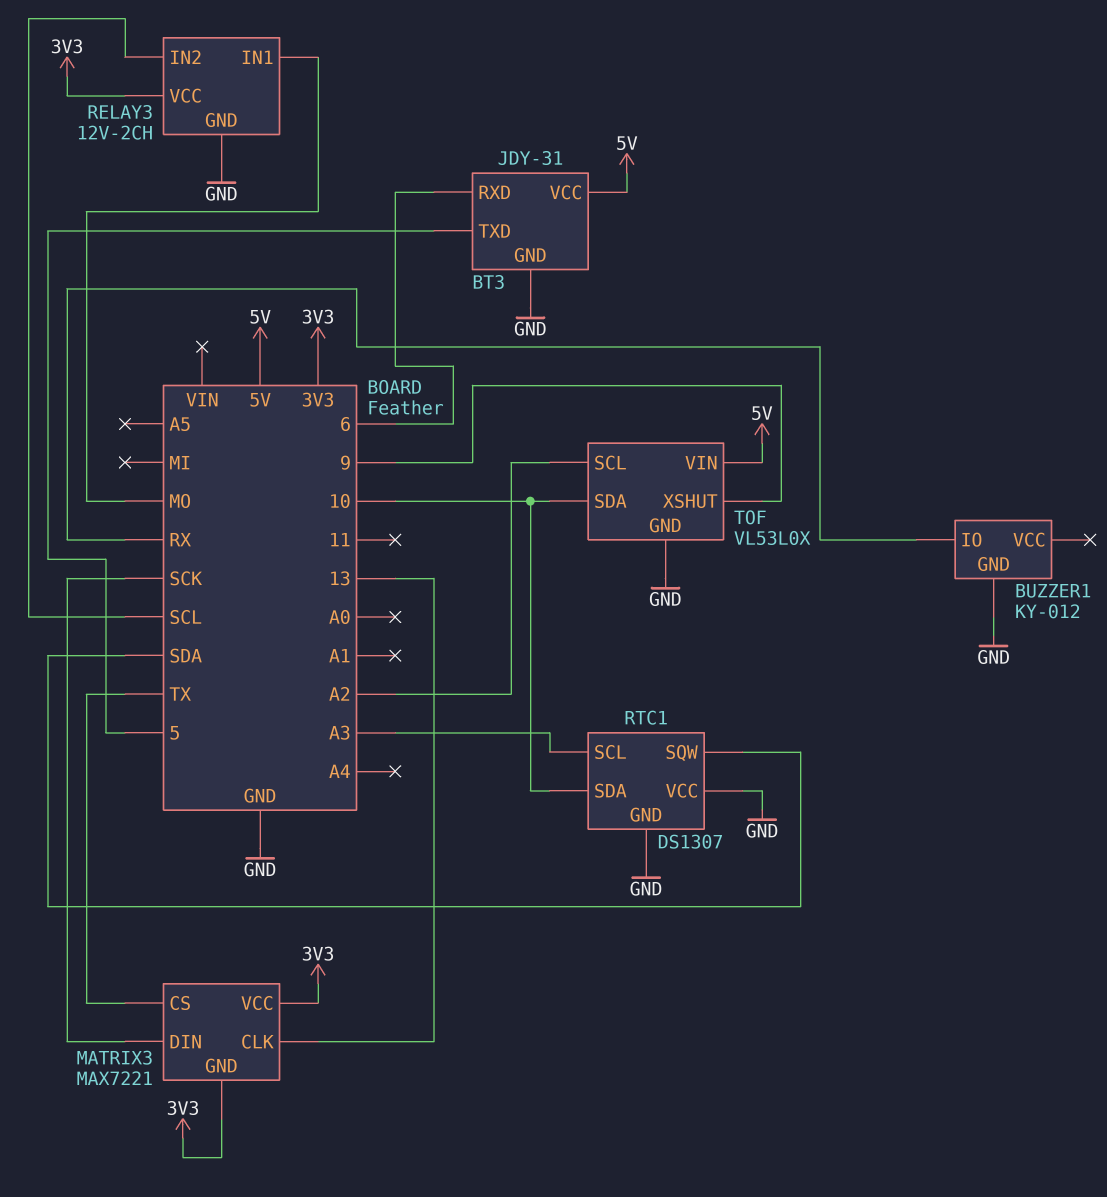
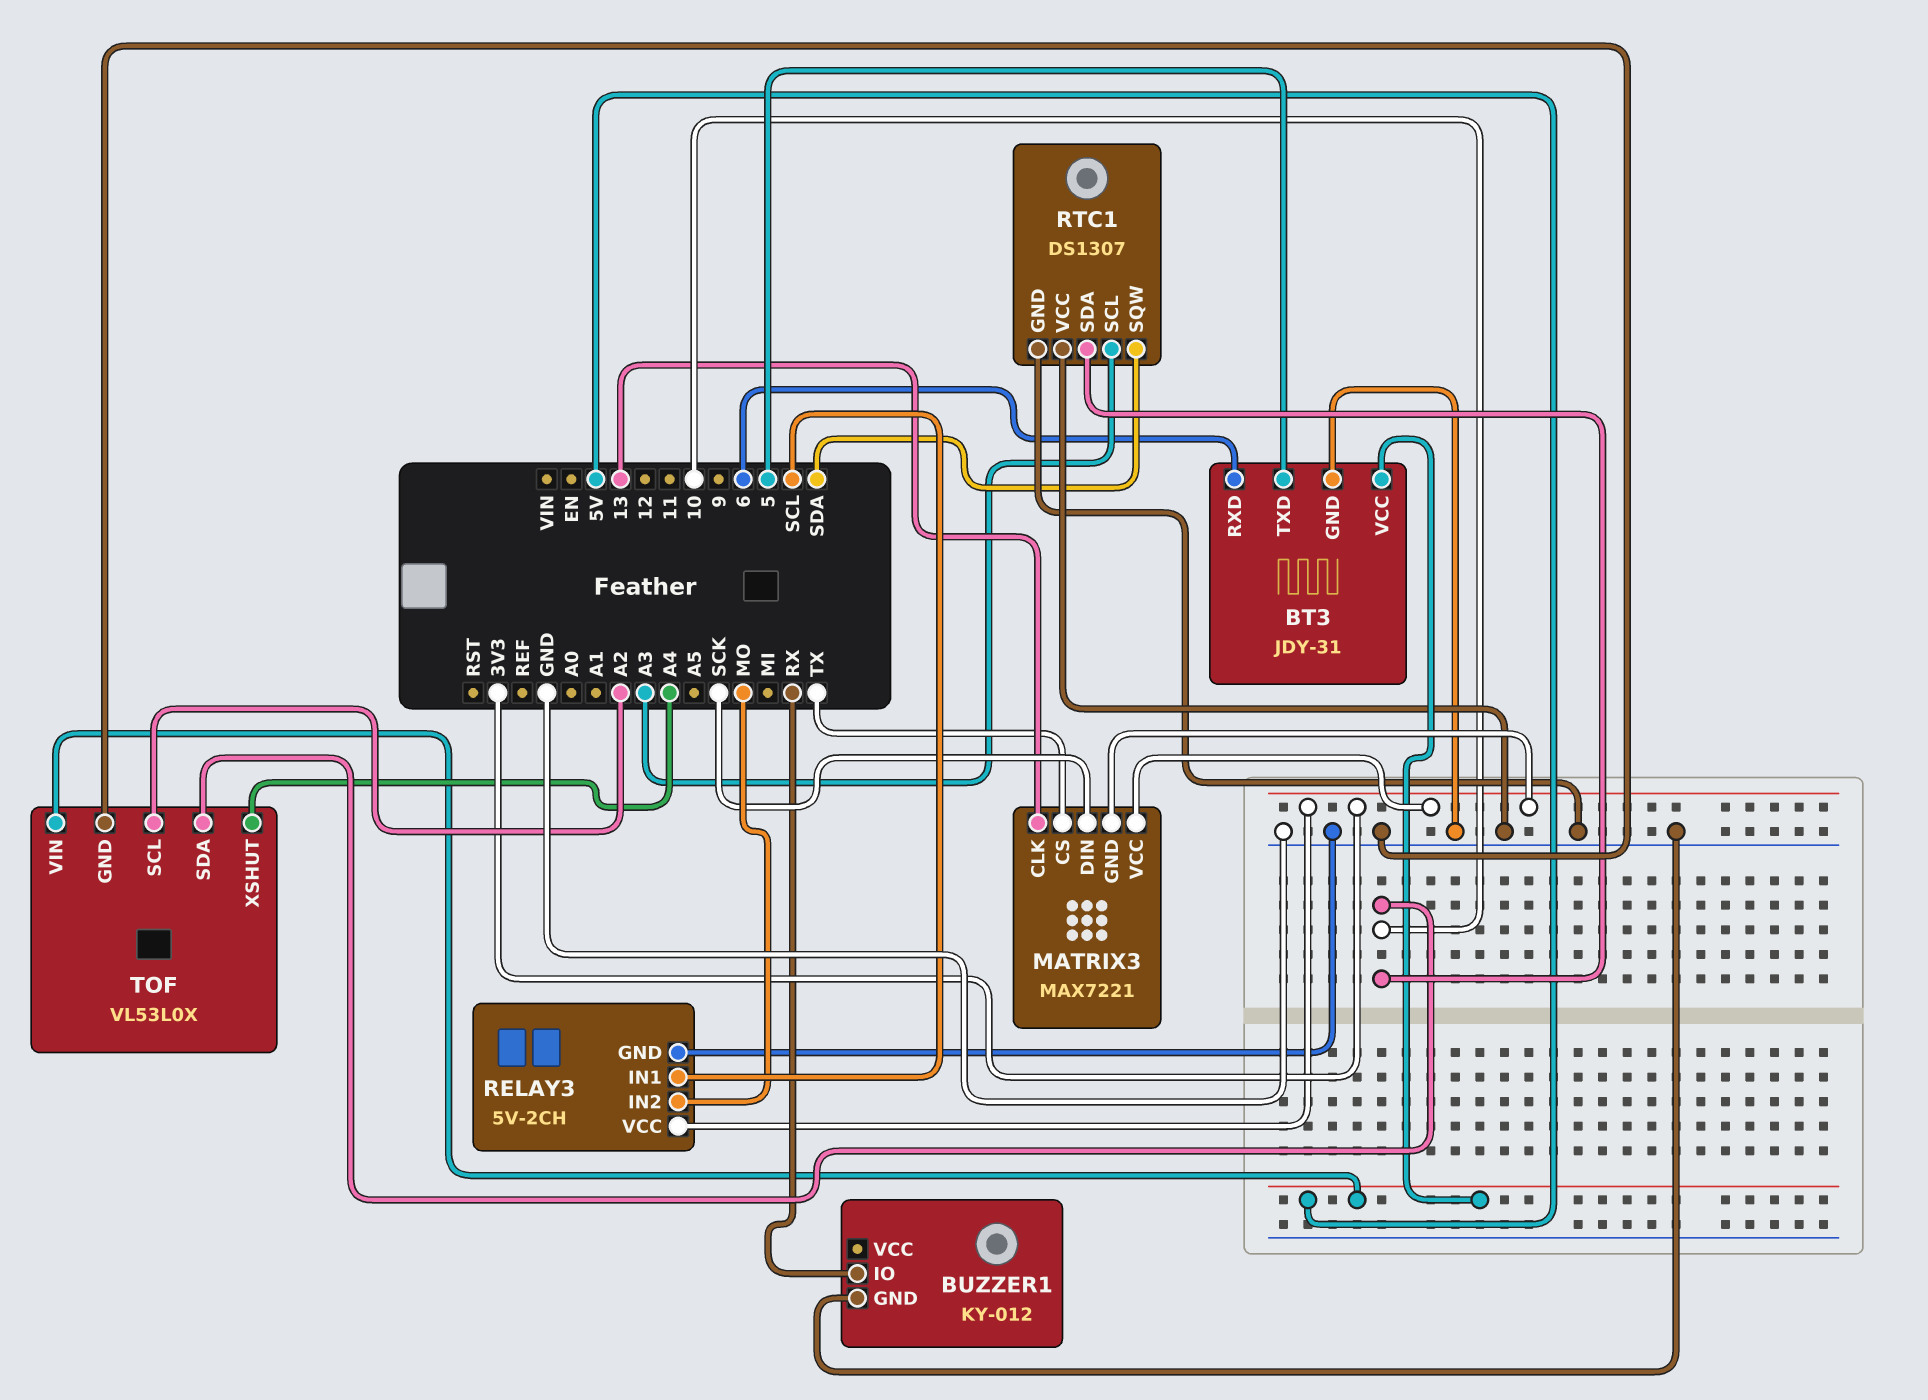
RELAY3: 12V-2CH -> 5V-2CH
RELAY3 pin IN1: MO -> SCL
RELAY3 pin IN2: SCL -> MO
TOF pin XSHUT: 9 -> A4

